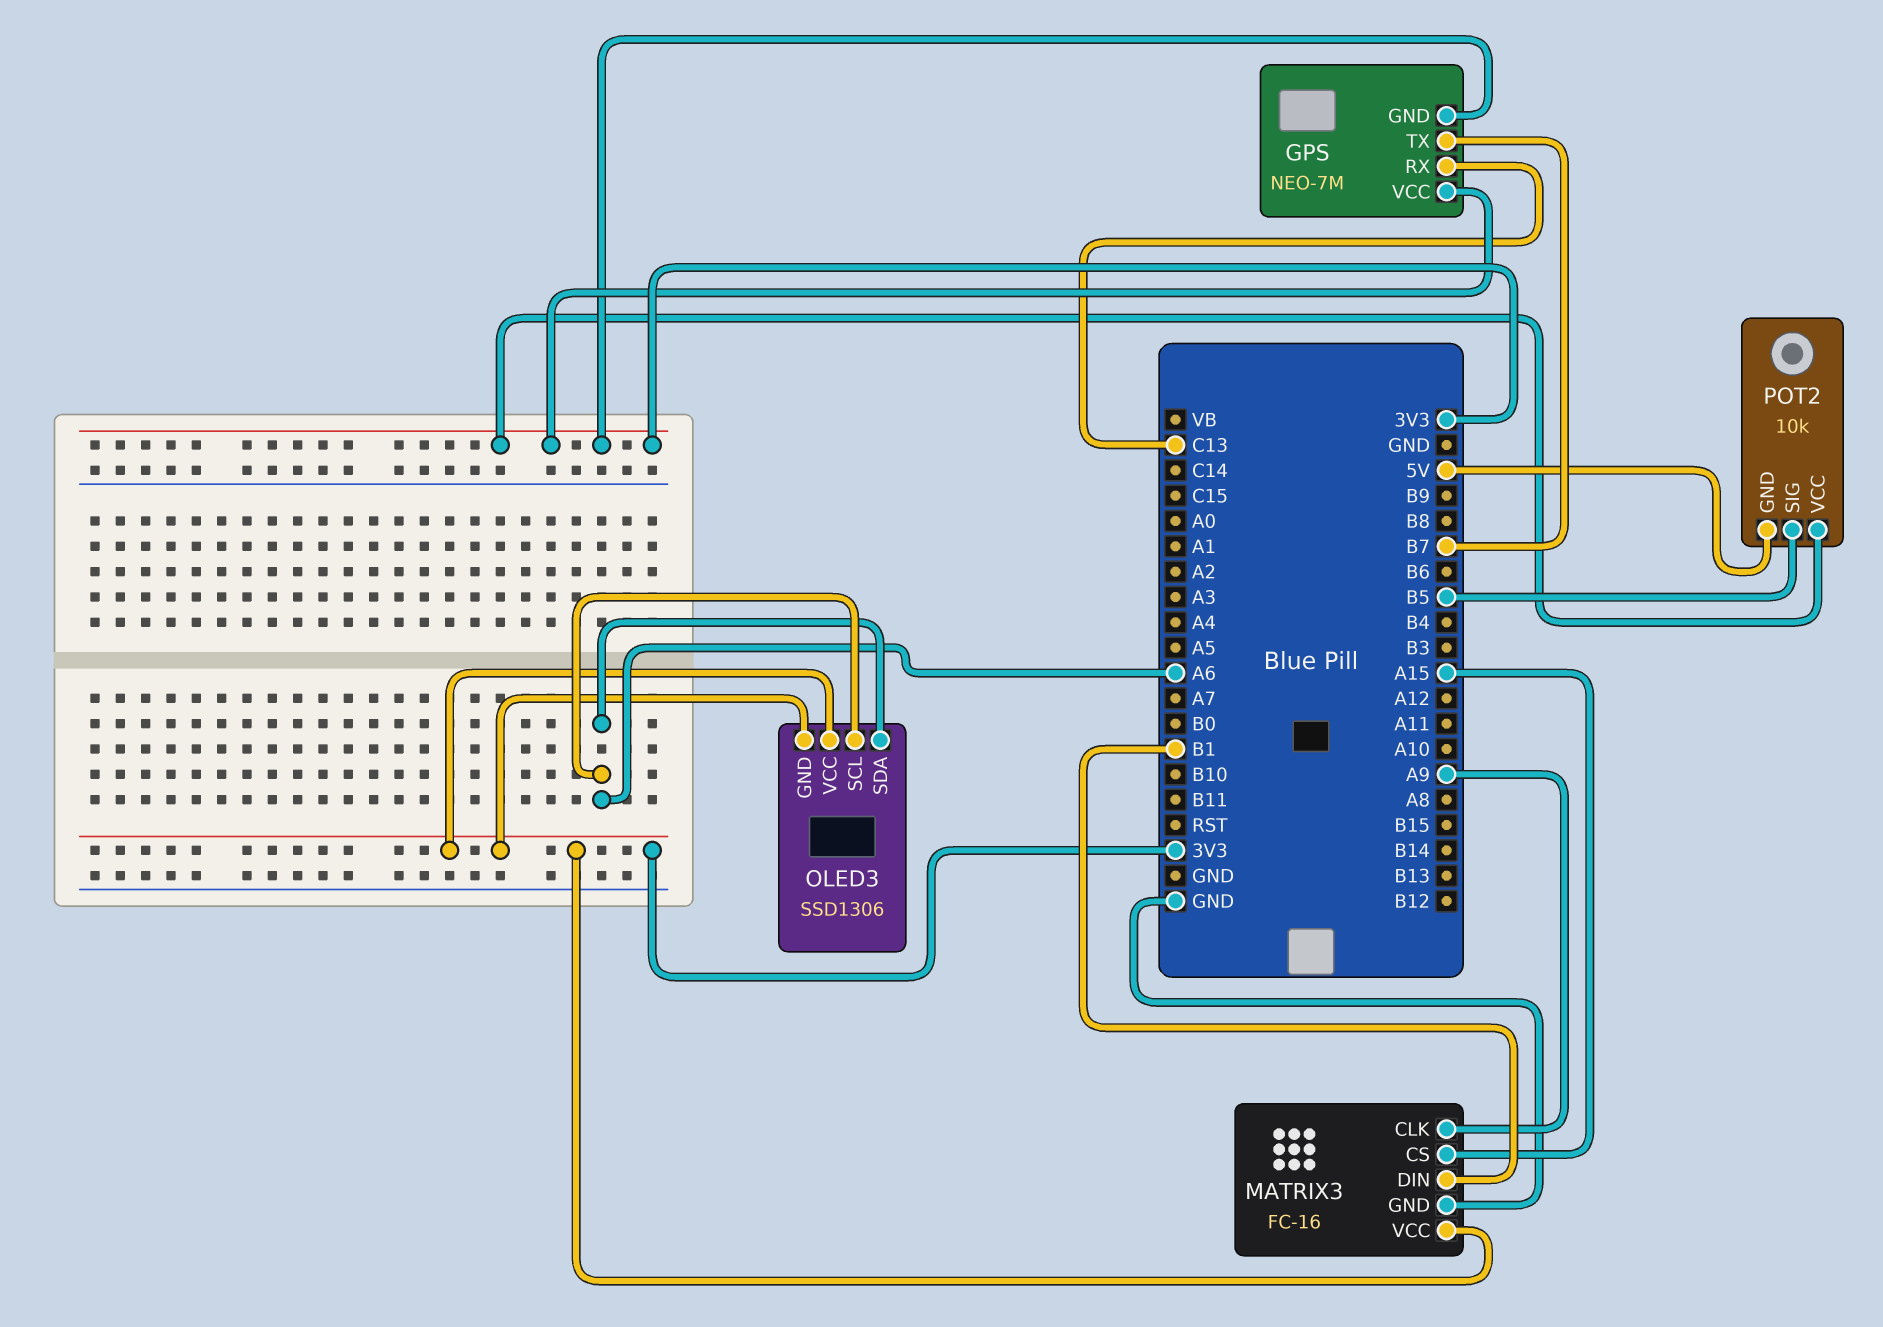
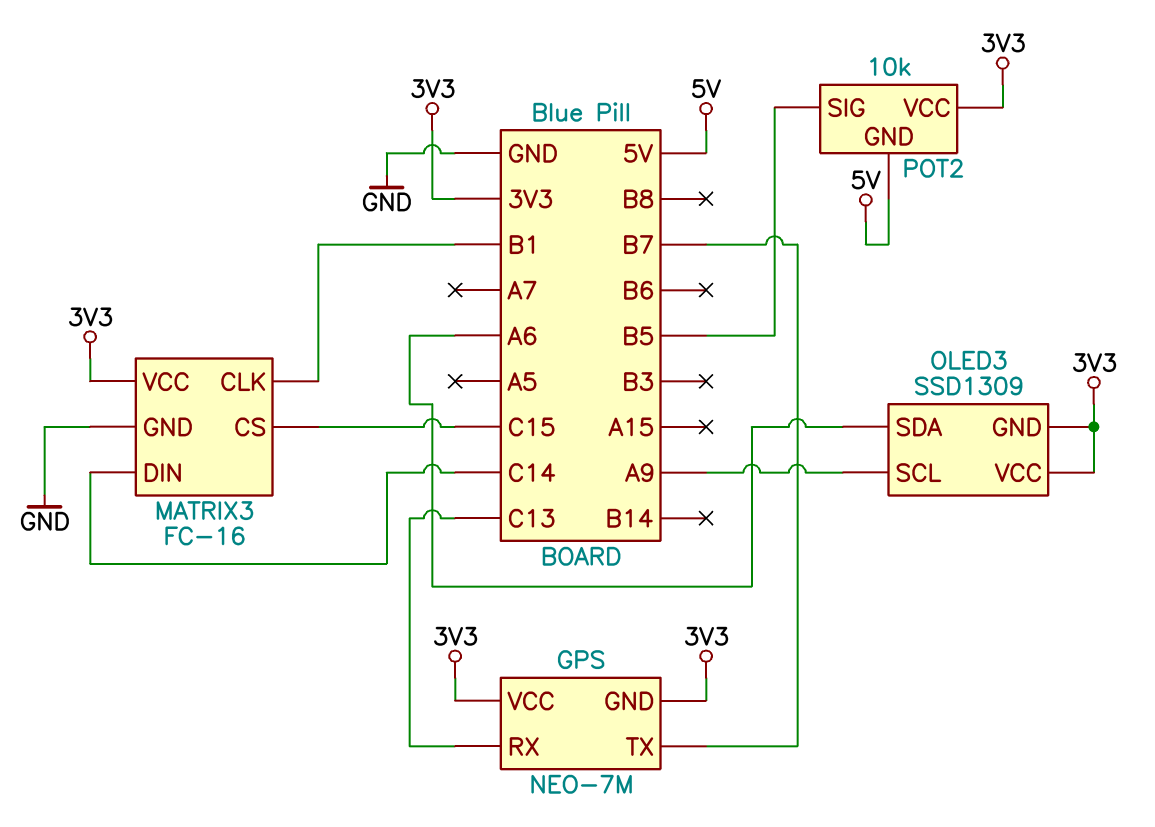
MATRIX3 pin CLK: A9 -> B1
MATRIX3 pin CS: A15 -> C15
MATRIX3 pin DIN: B1 -> C14
OLED3: SSD1306 -> SSD1309
OLED3 pin SCL: A6 -> A9

